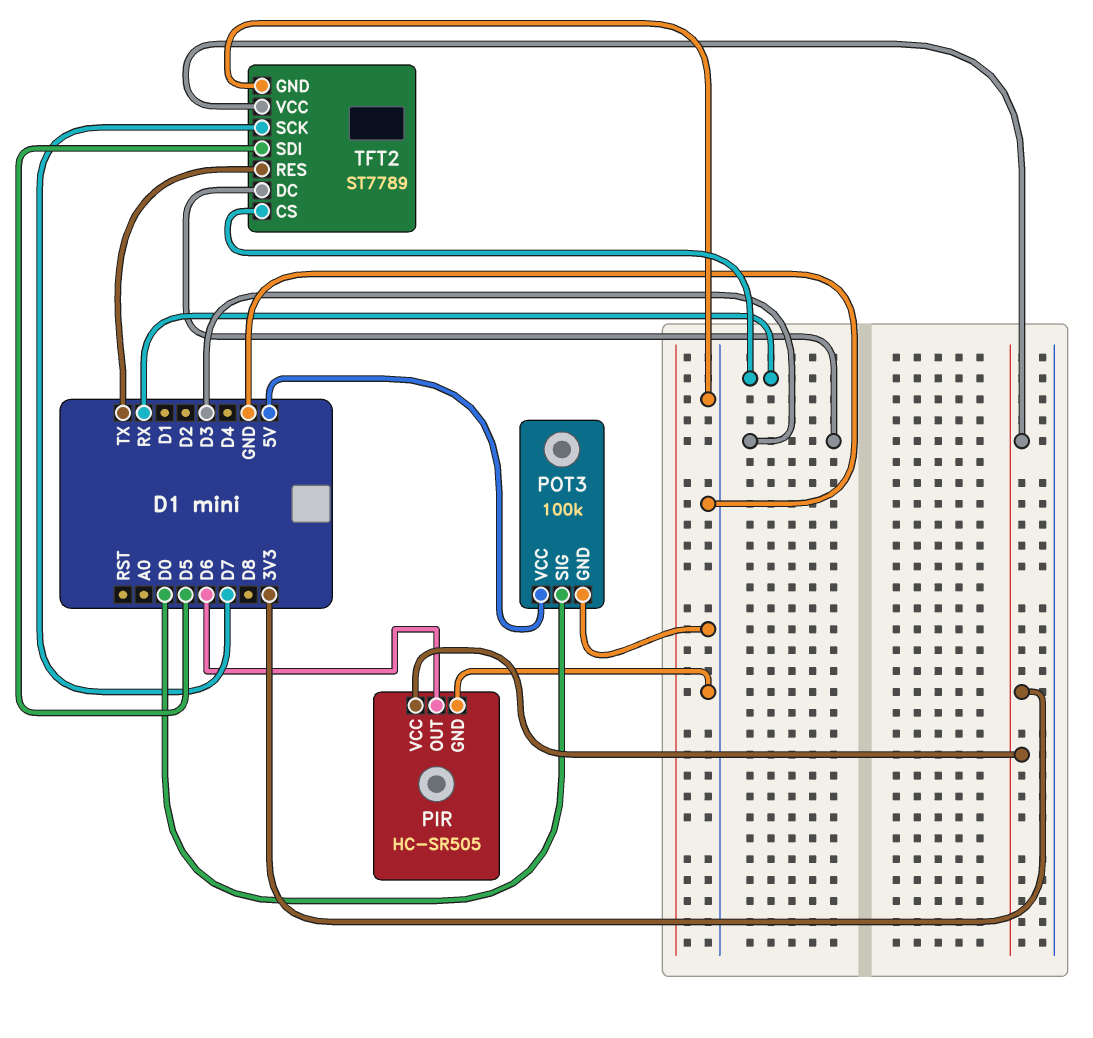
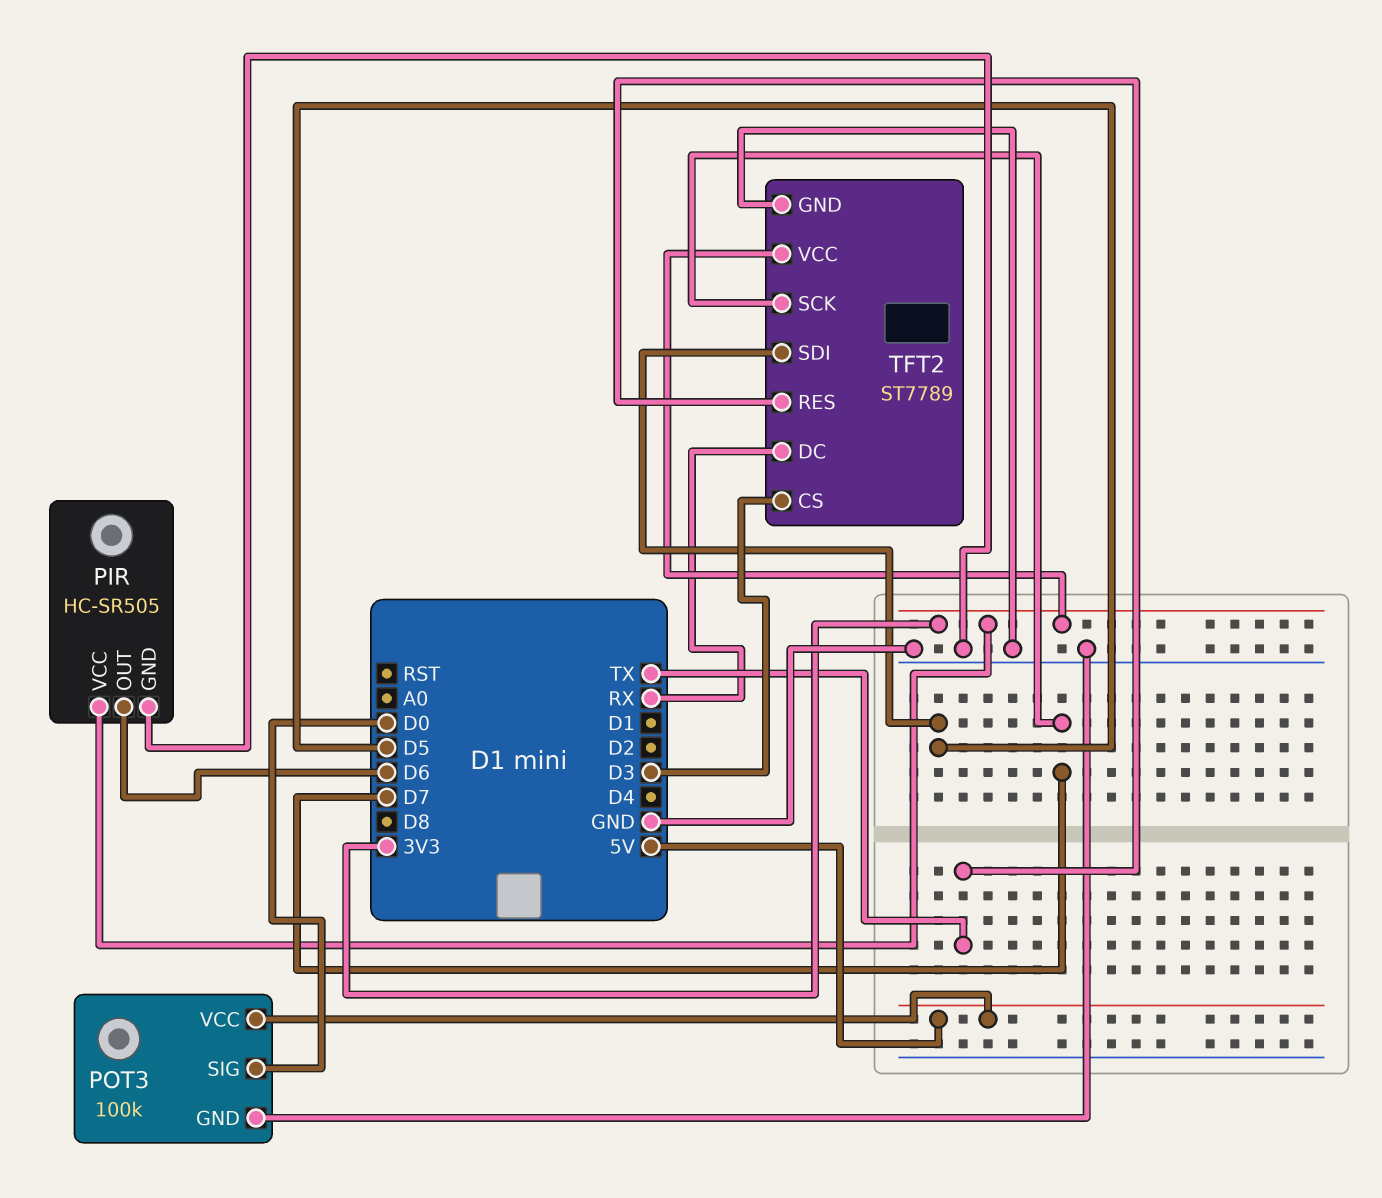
TFT2 pin CS: RX -> D3
TFT2 pin DC: D3 -> RX

